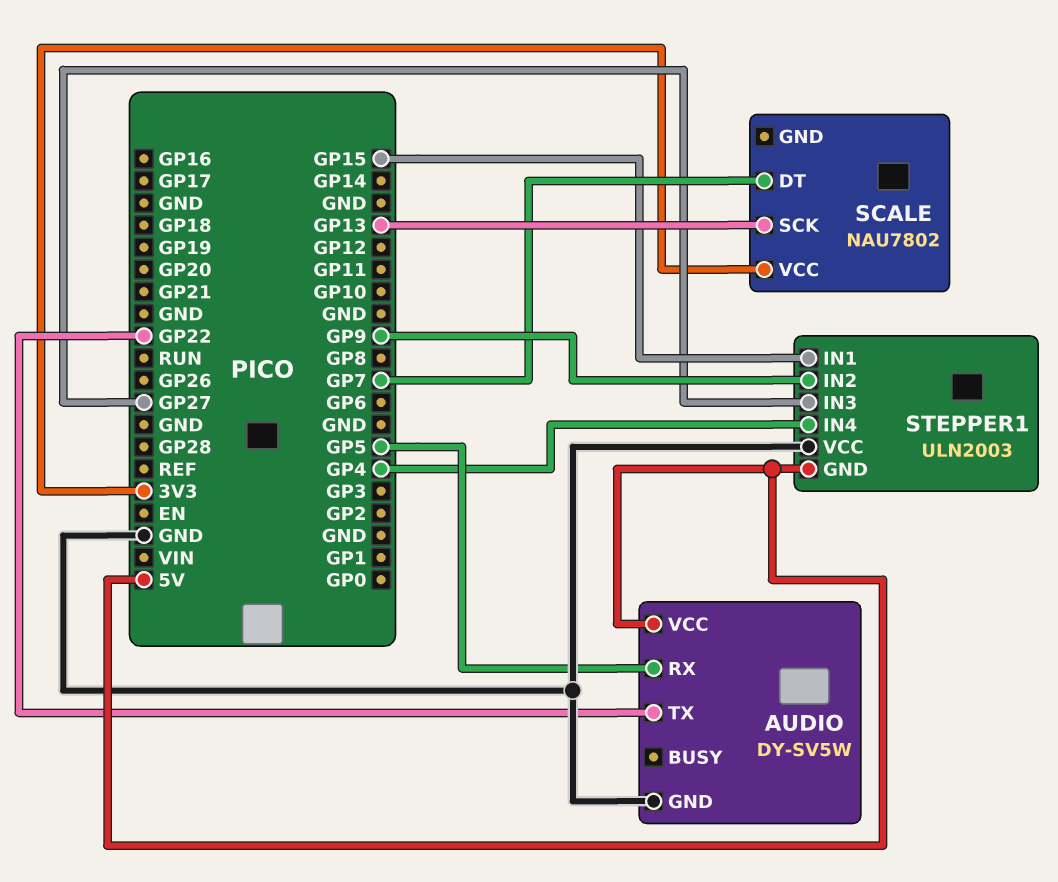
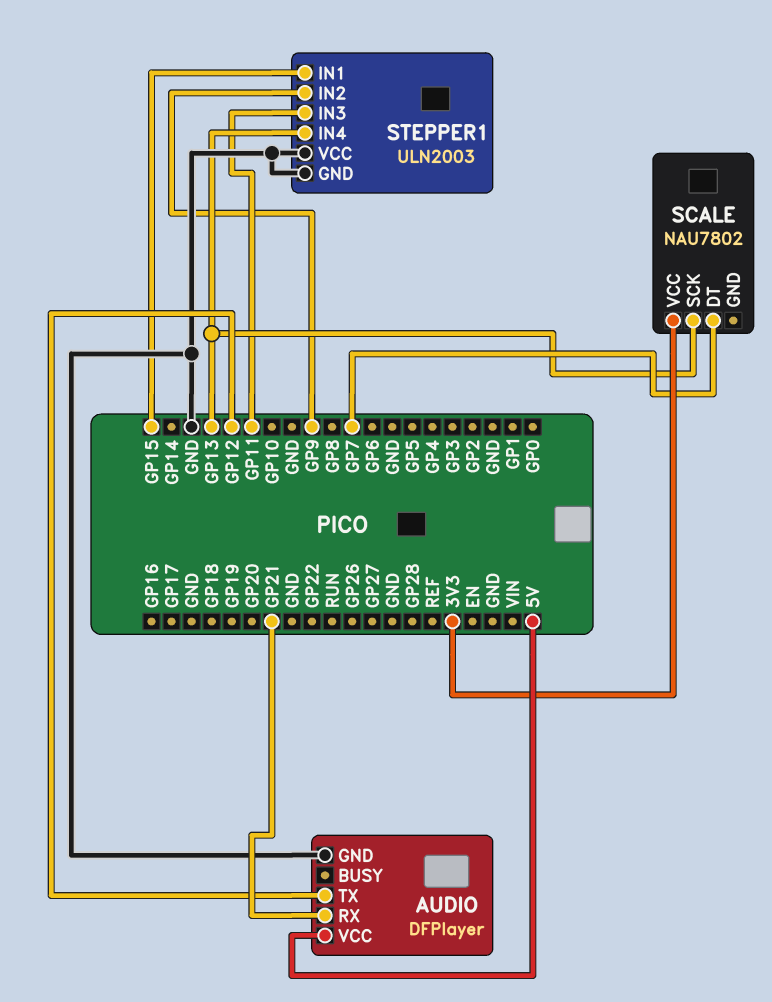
AUDIO: DY-SV5W -> DFPlayer
AUDIO pin RX: GP5 -> GP21
AUDIO pin TX: GP22 -> GP12
STEPPER1 pin GND: 5V -> GND
STEPPER1 pin IN3: GP27 -> GP11
STEPPER1 pin IN4: GP4 -> GP13

